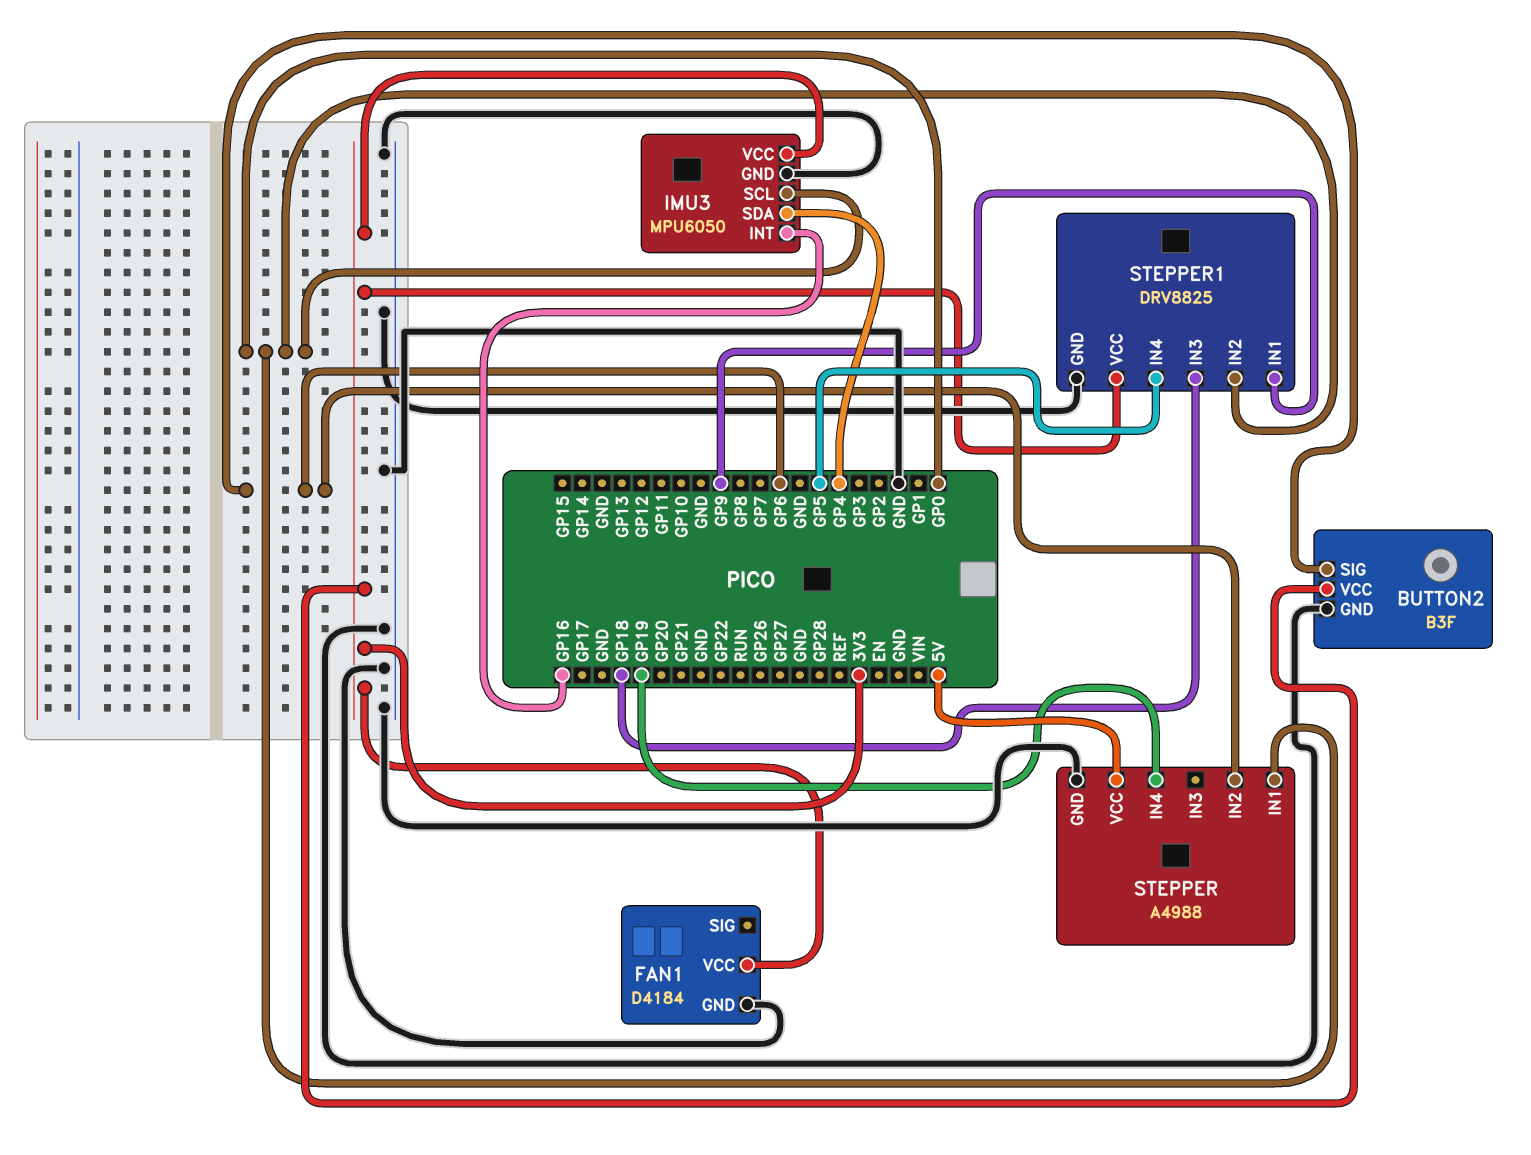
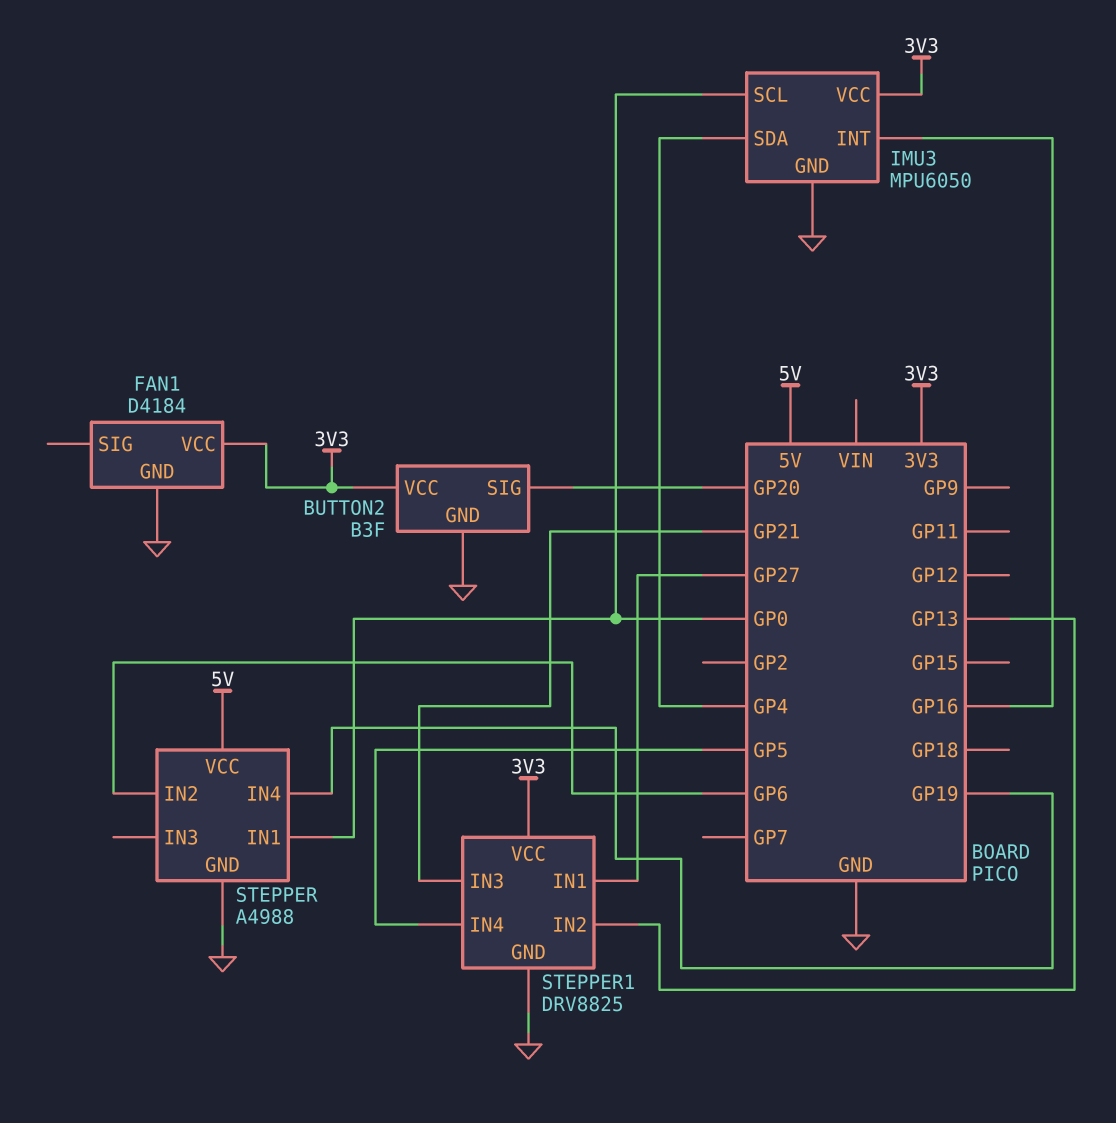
BUTTON2 pin SIG: GP6 -> GP20
STEPPER1 pin IN1: GP9 -> GP27
STEPPER1 pin IN2: GP0 -> GP13
STEPPER1 pin IN3: GP18 -> GP21

